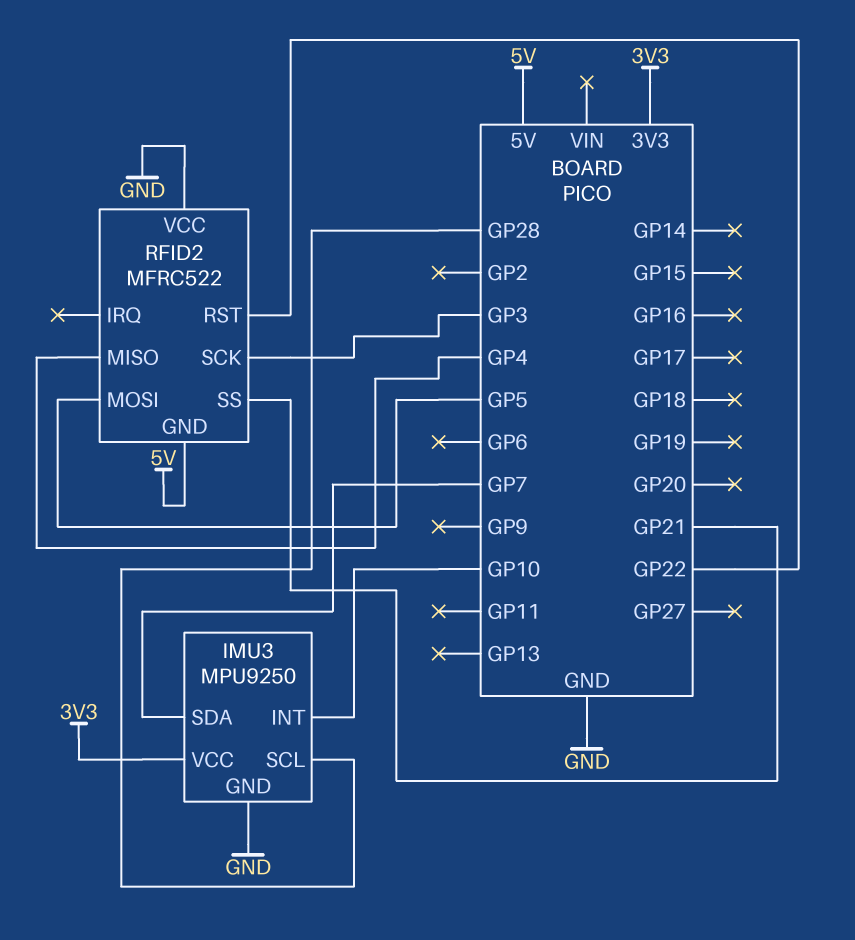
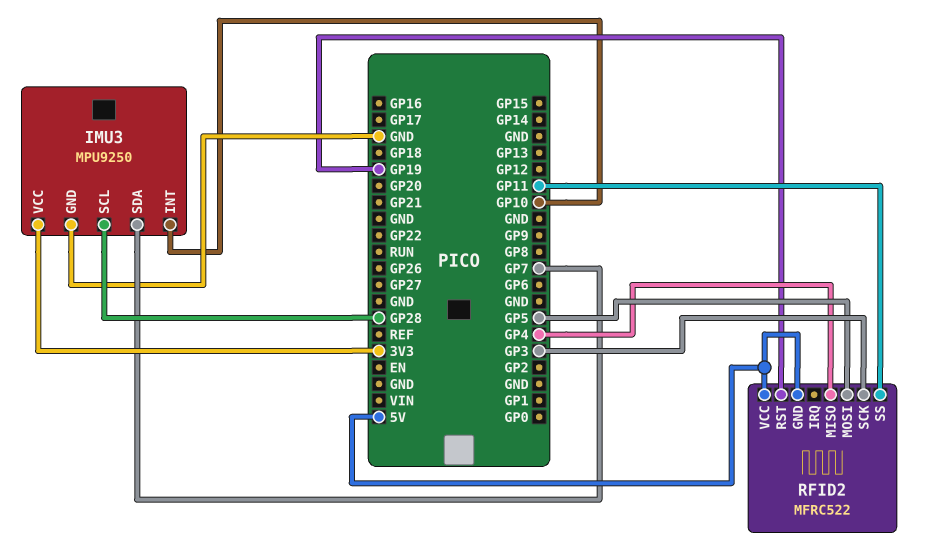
RFID2 pin RST: GP22 -> GP19
RFID2 pin SS: GP21 -> GP11
RFID2 pin VCC: GND -> 5V

